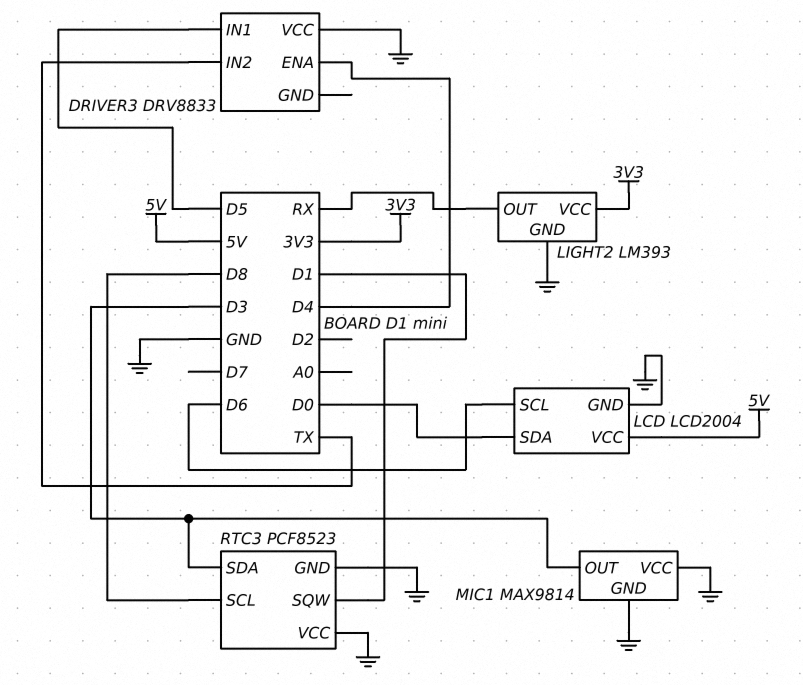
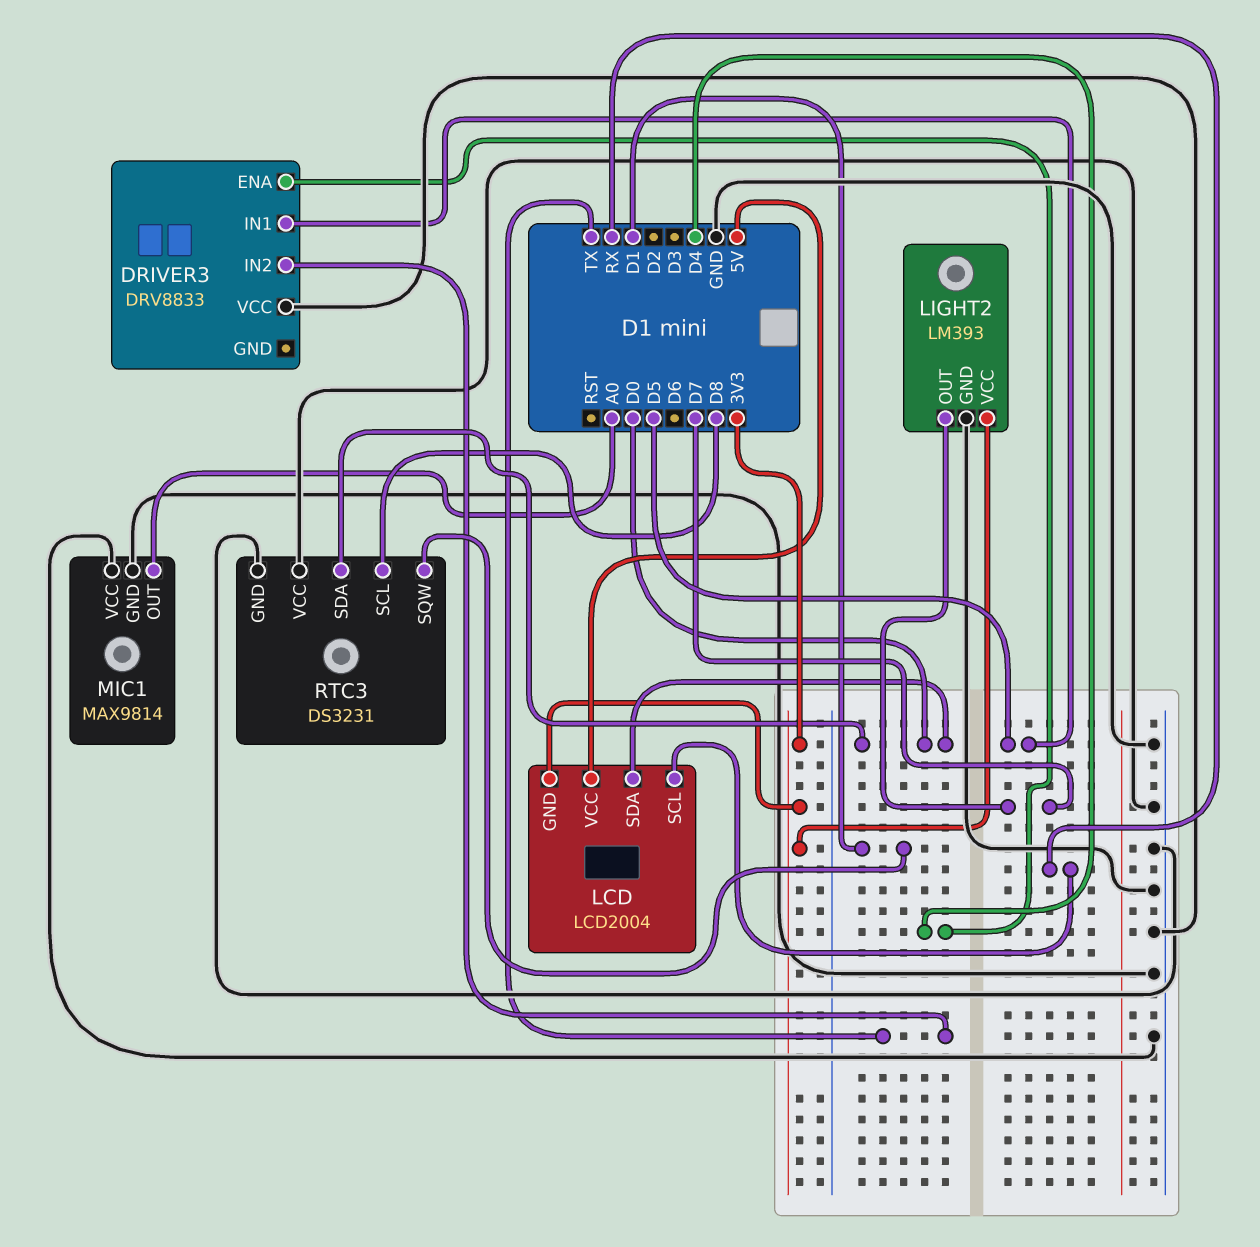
LCD pin GND: GND -> 3V3
LCD pin SCL: D6 -> RX
LIGHT2 pin OUT: RX -> D7
MIC1 pin OUT: D3 -> A0
RTC3: PCF8523 -> DS3231
RTC3 pin SDA: D3 -> D0

